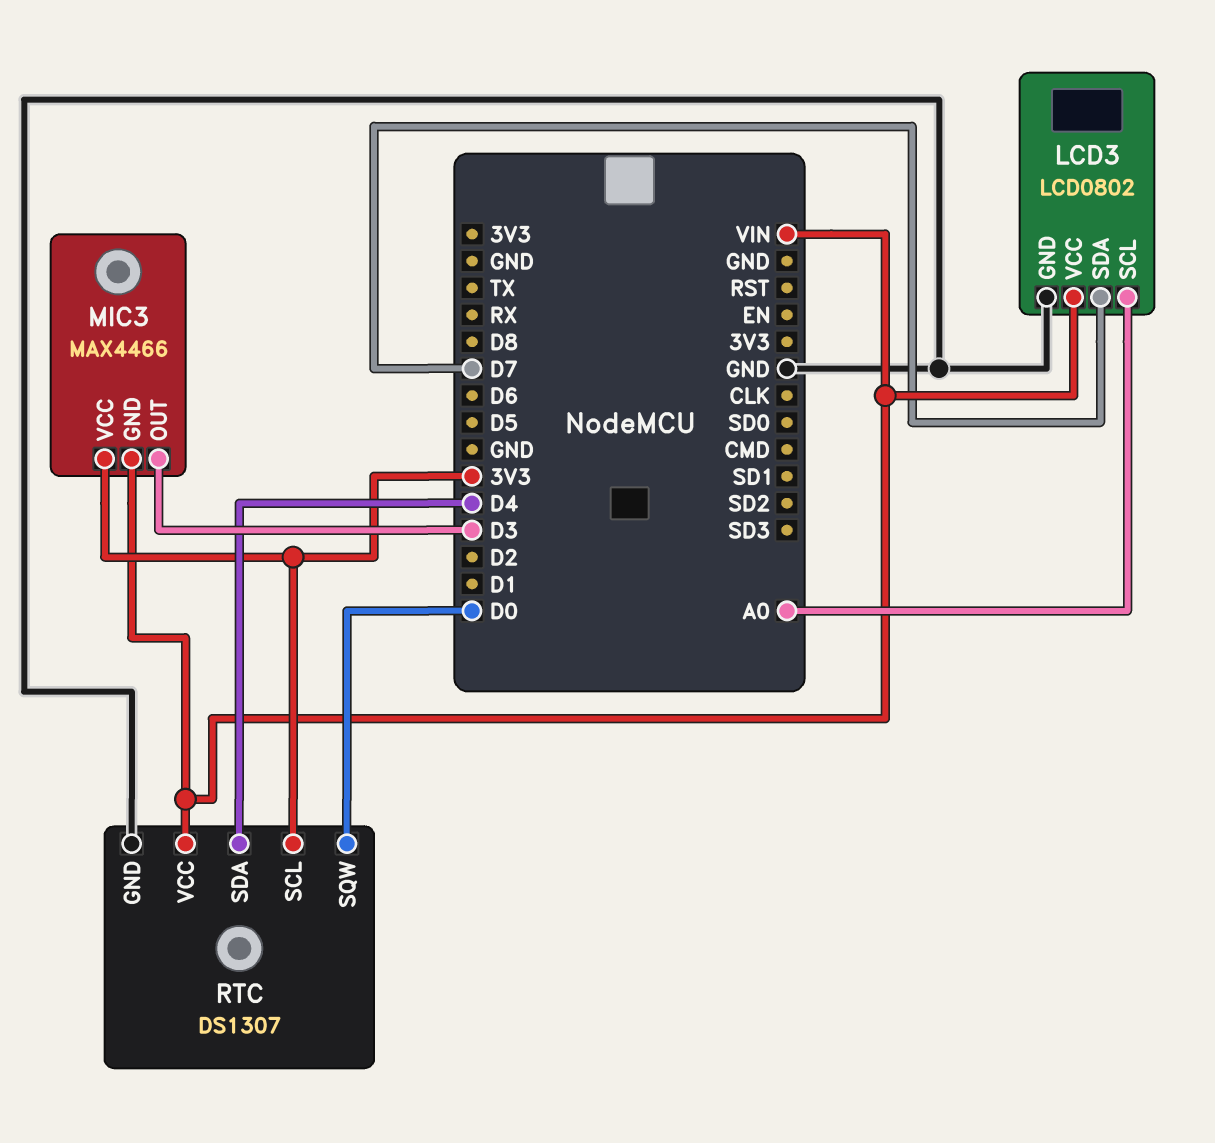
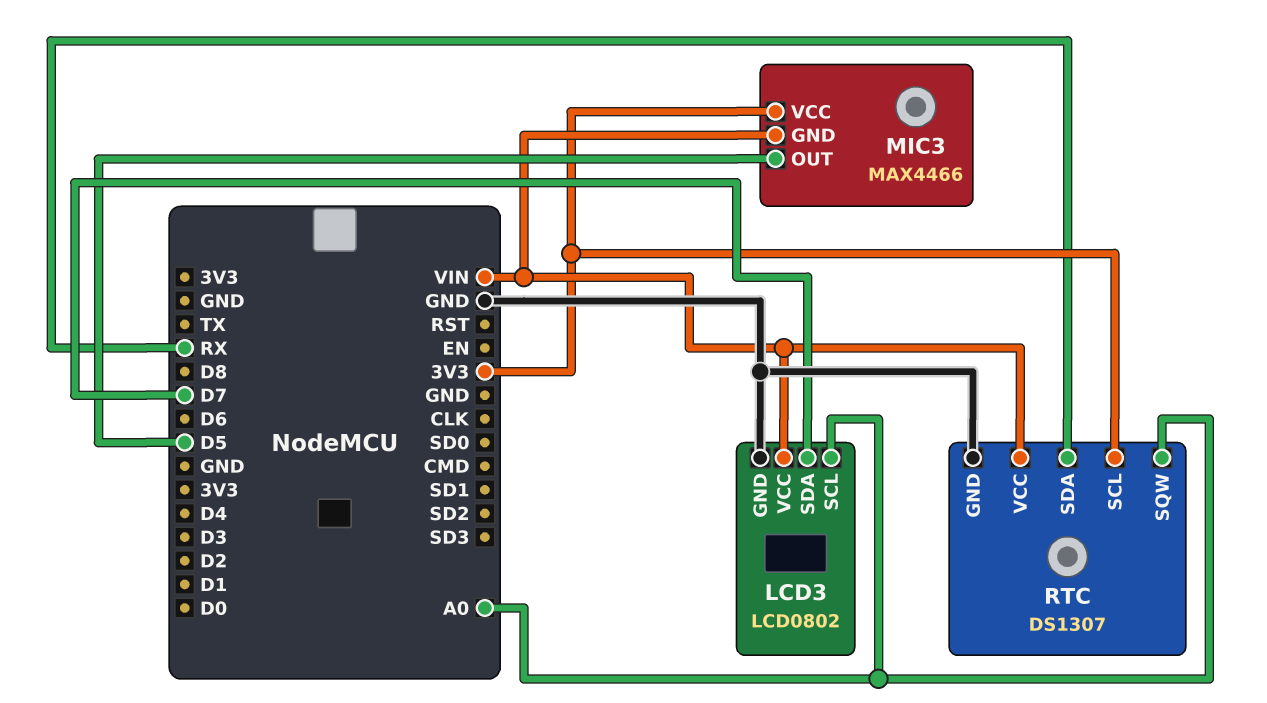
MIC3 pin OUT: D3 -> D5
RTC pin SDA: D4 -> RX
RTC pin SQW: D0 -> A0

